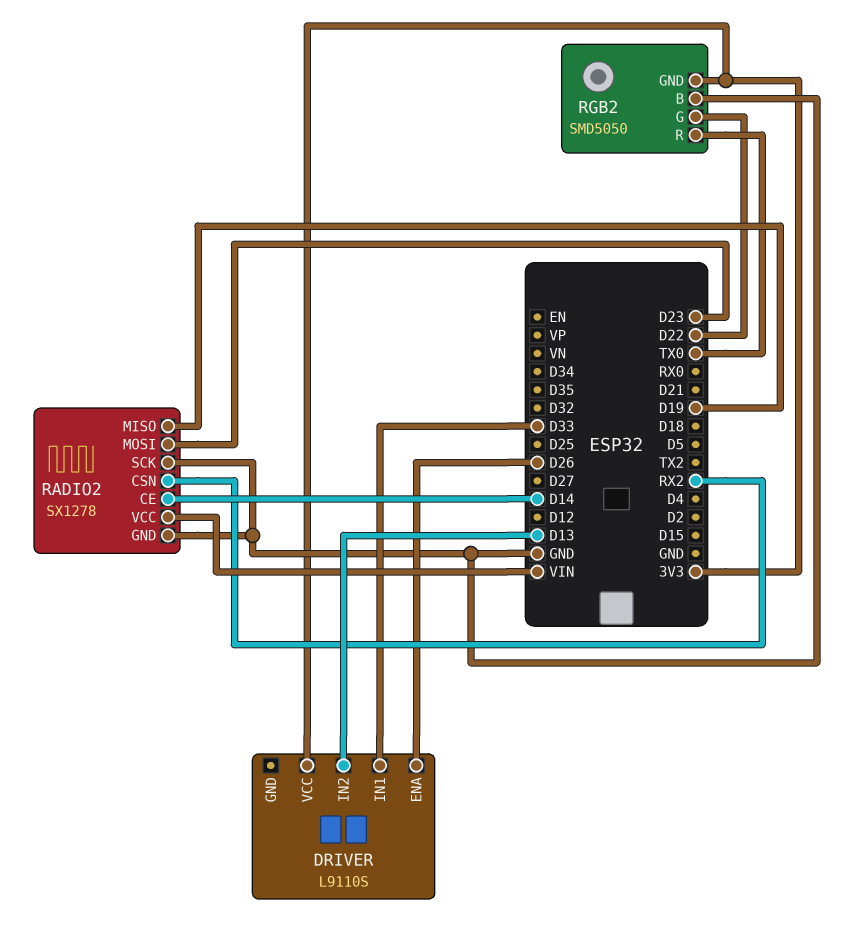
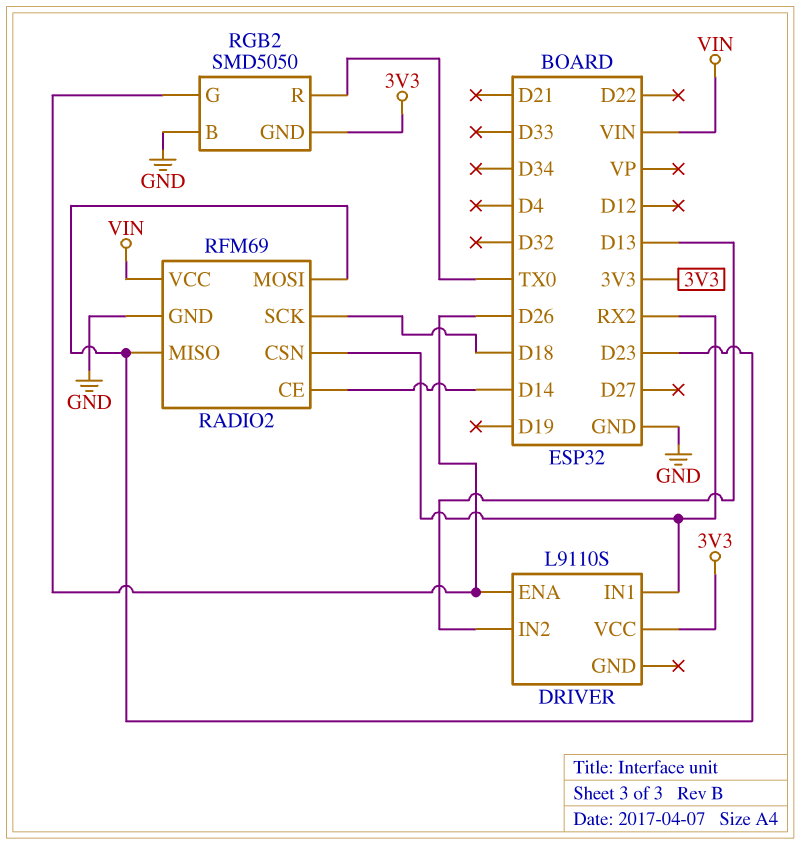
DRIVER pin IN1: D33 -> RX2
RADIO2: SX1278 -> RFM69
RADIO2 pin MISO: D19 -> D23
RADIO2 pin SCK: GND -> D18
RGB2 pin G: D22 -> D26

